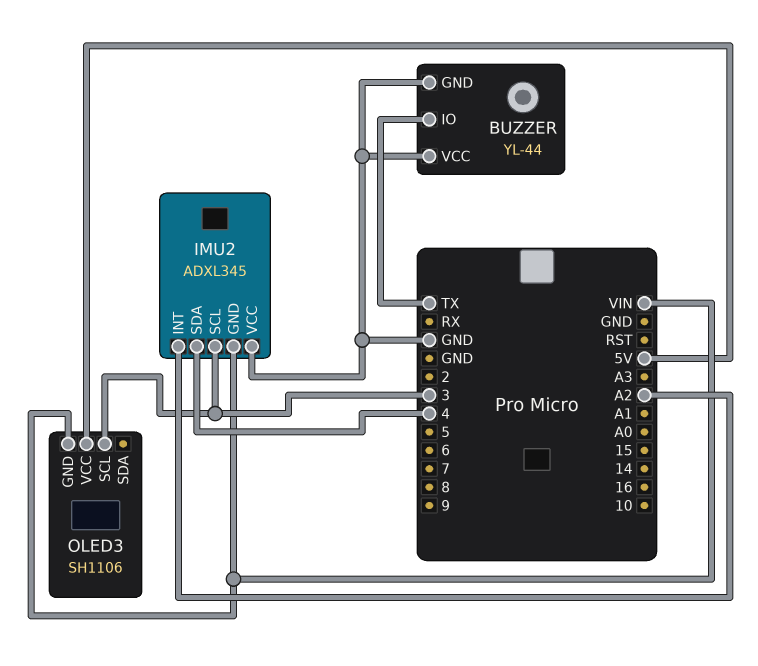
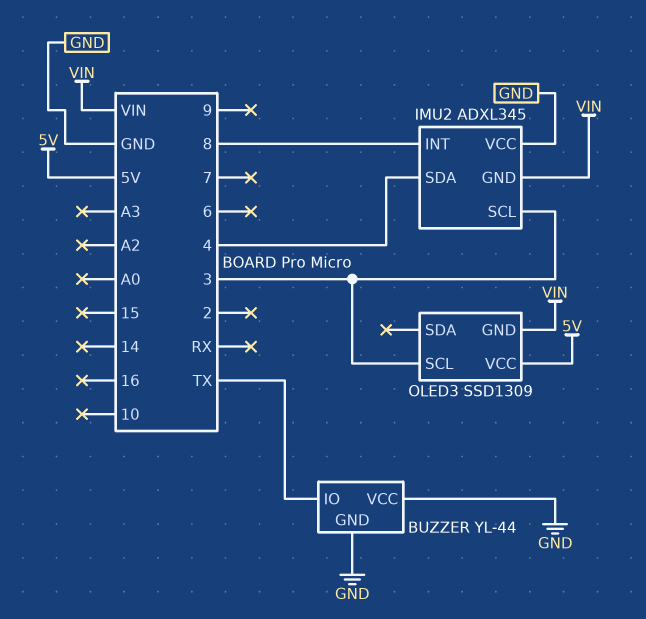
IMU2 pin INT: A2 -> 8
OLED3: SH1106 -> SSD1309

